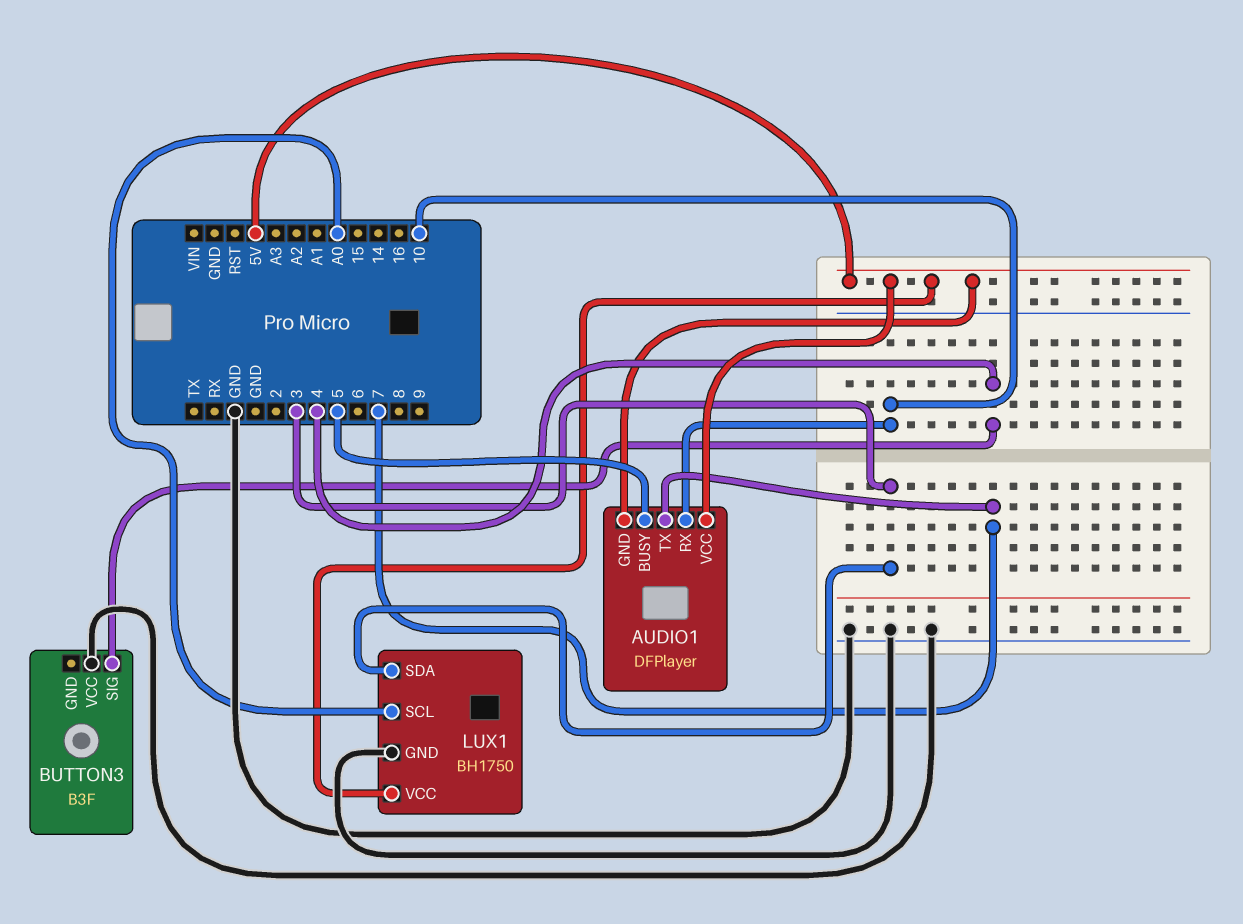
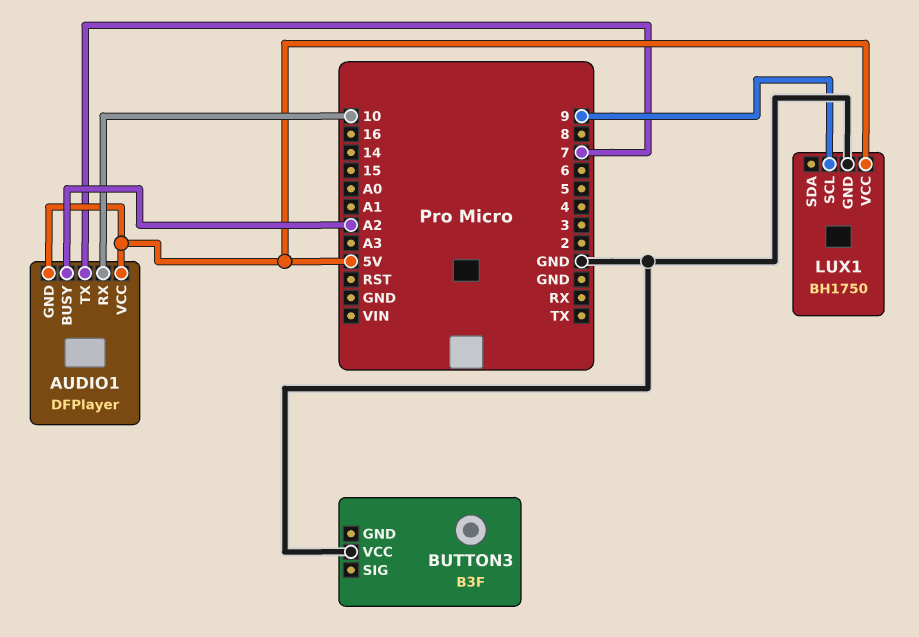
AUDIO1 pin BUSY: 5 -> A2
BUTTON3 pin SIG: 4 -> none
LUX1 pin SCL: A0 -> 9
LUX1 pin SDA: 3 -> none

